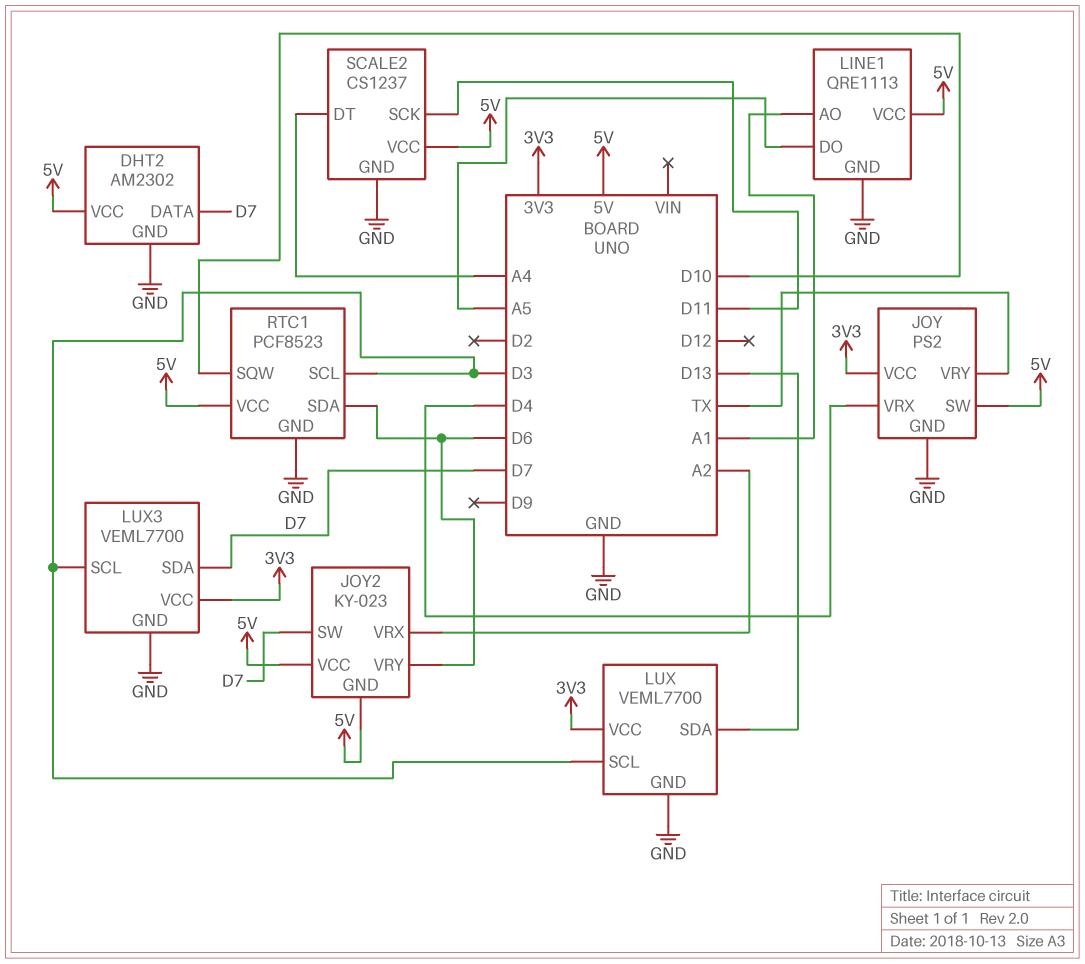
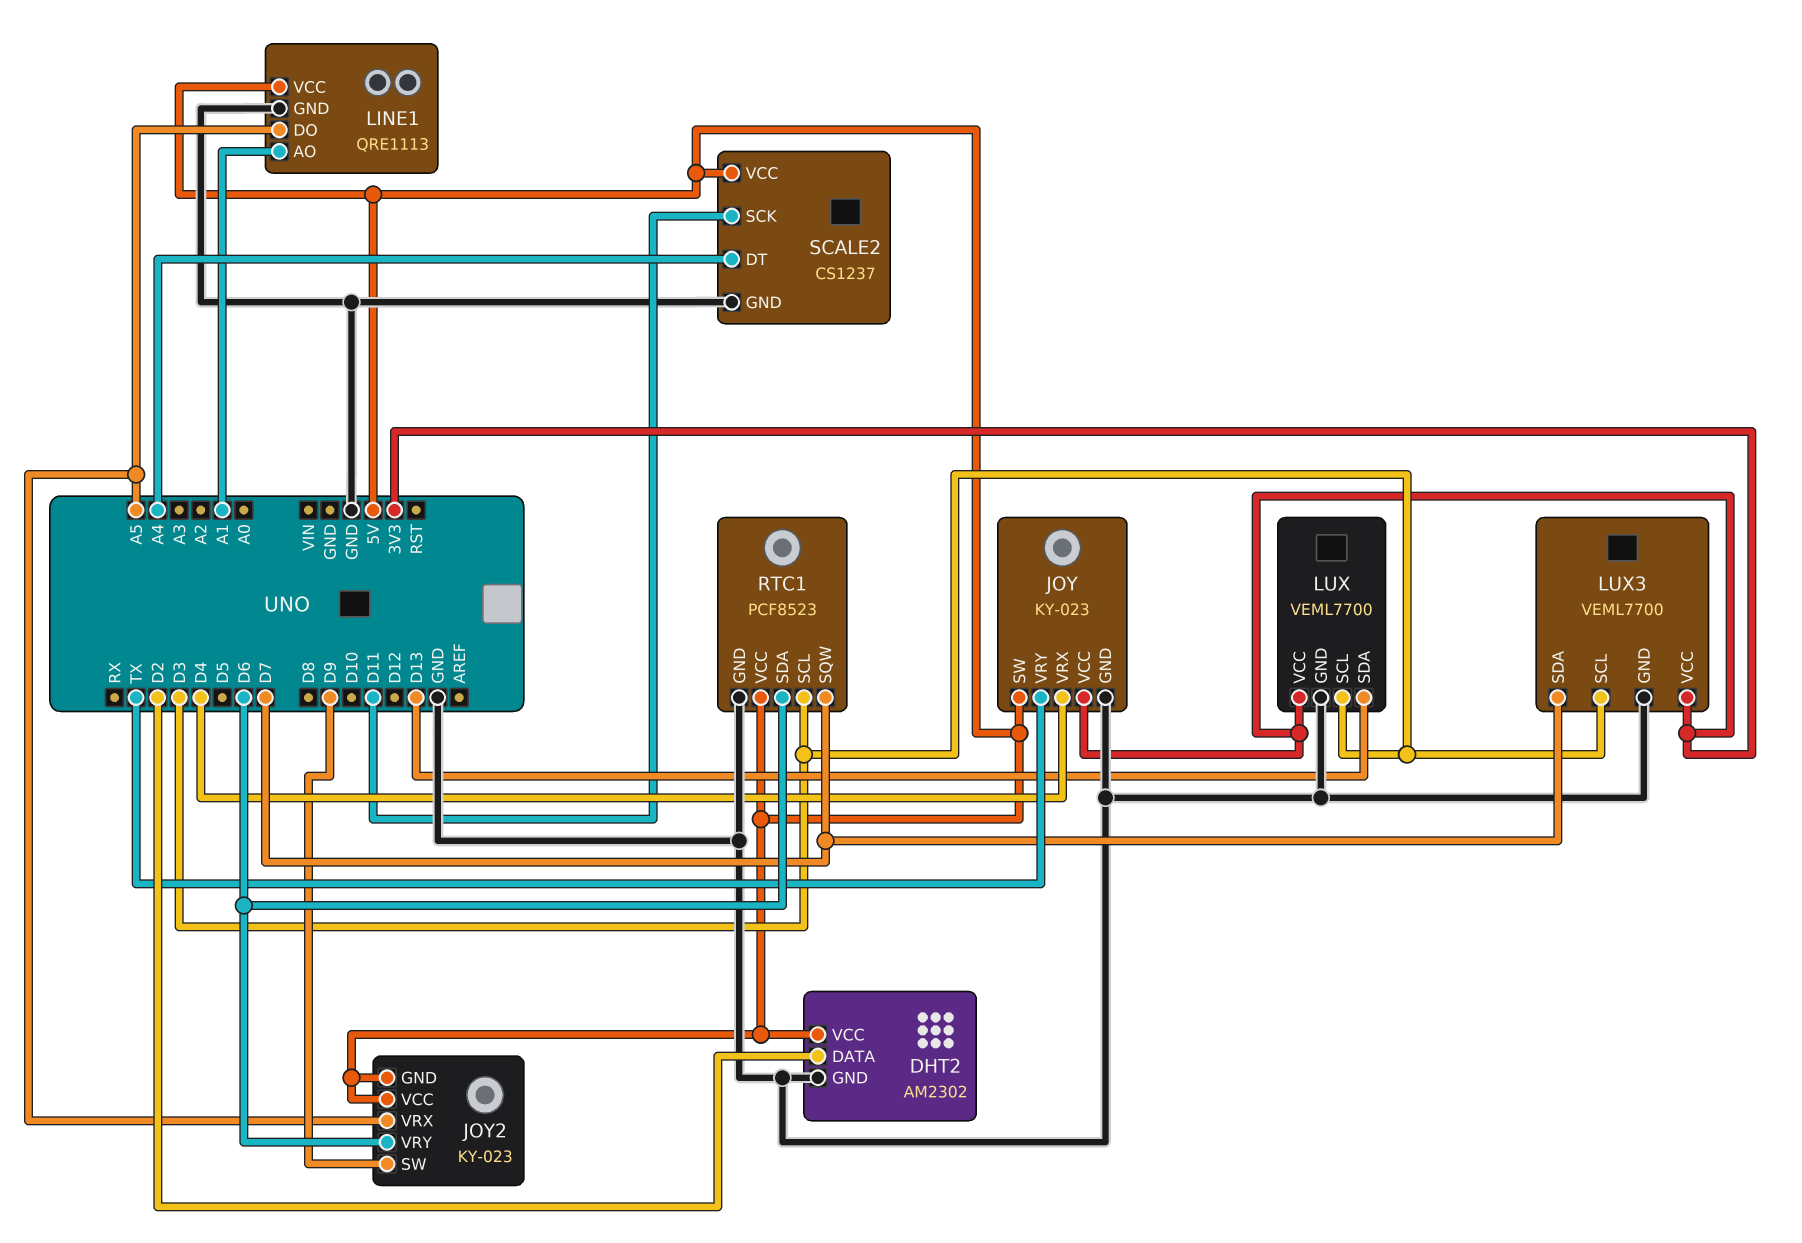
DHT2 pin DATA: D7 -> D2
JOY: PS2 -> KY-023
JOY2 pin SW: D7 -> D9
JOY2 pin VRX: A2 -> A5
RTC1 pin SQW: D10 -> D7

